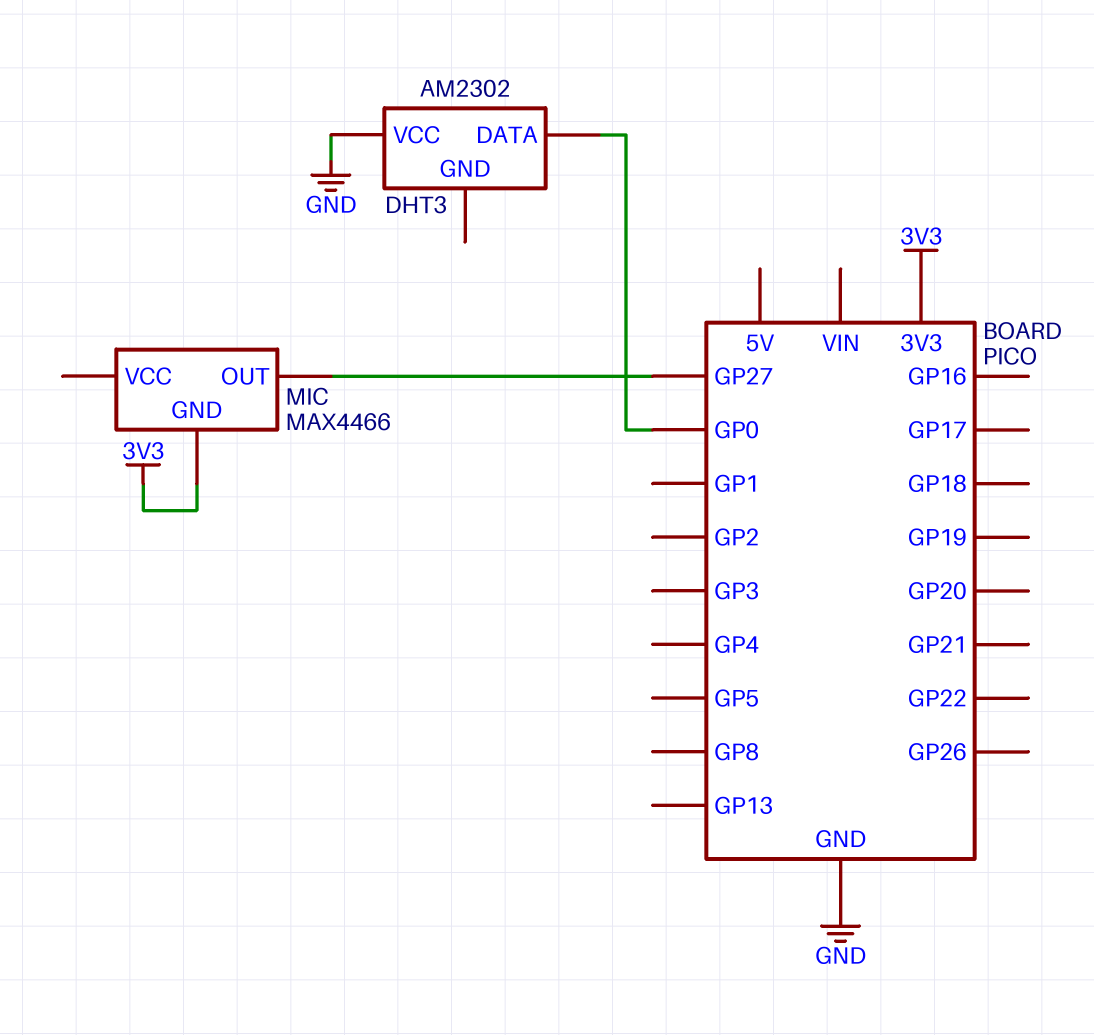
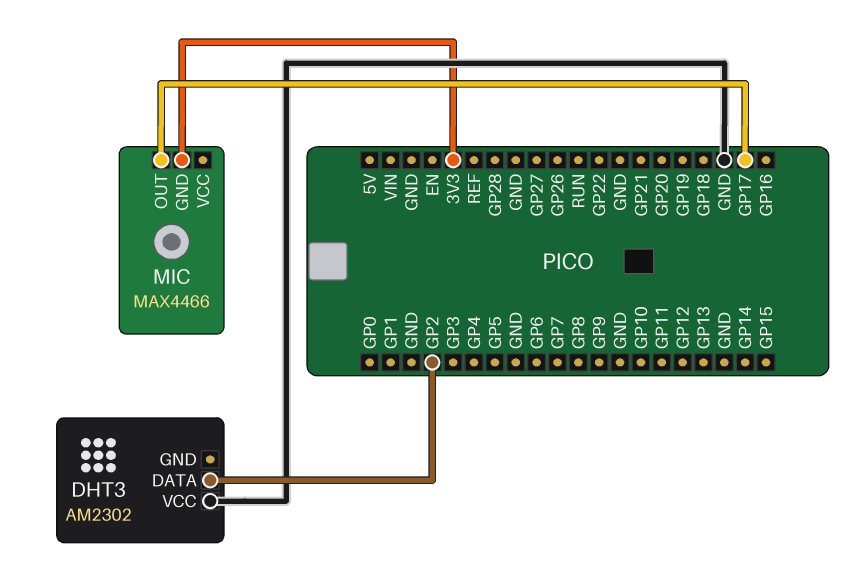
DHT3 pin DATA: GP0 -> GP2
MIC pin OUT: GP27 -> GP17

